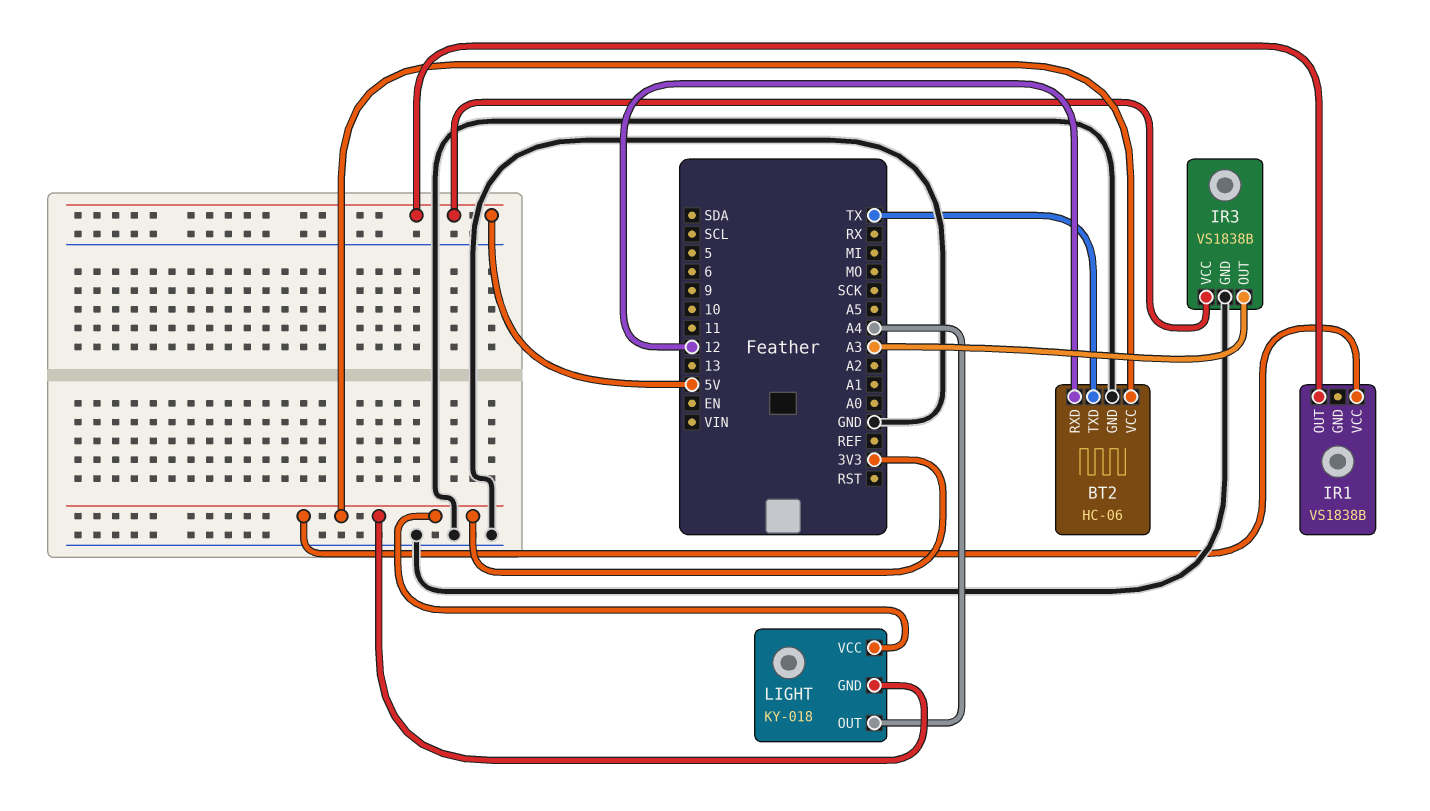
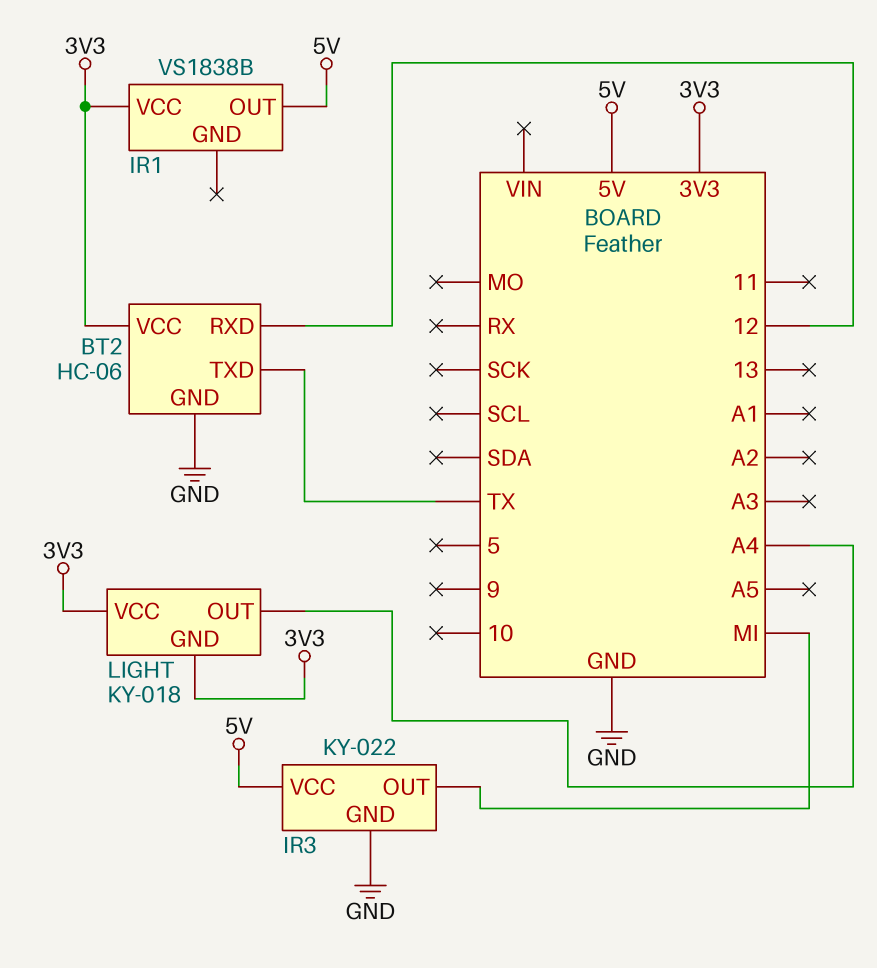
IR3: VS1838B -> KY-022
IR3 pin OUT: A3 -> MI

